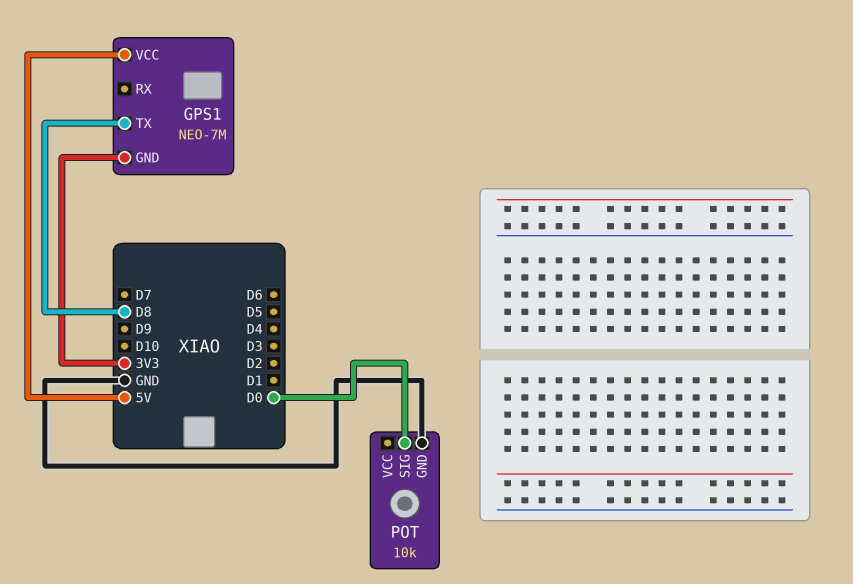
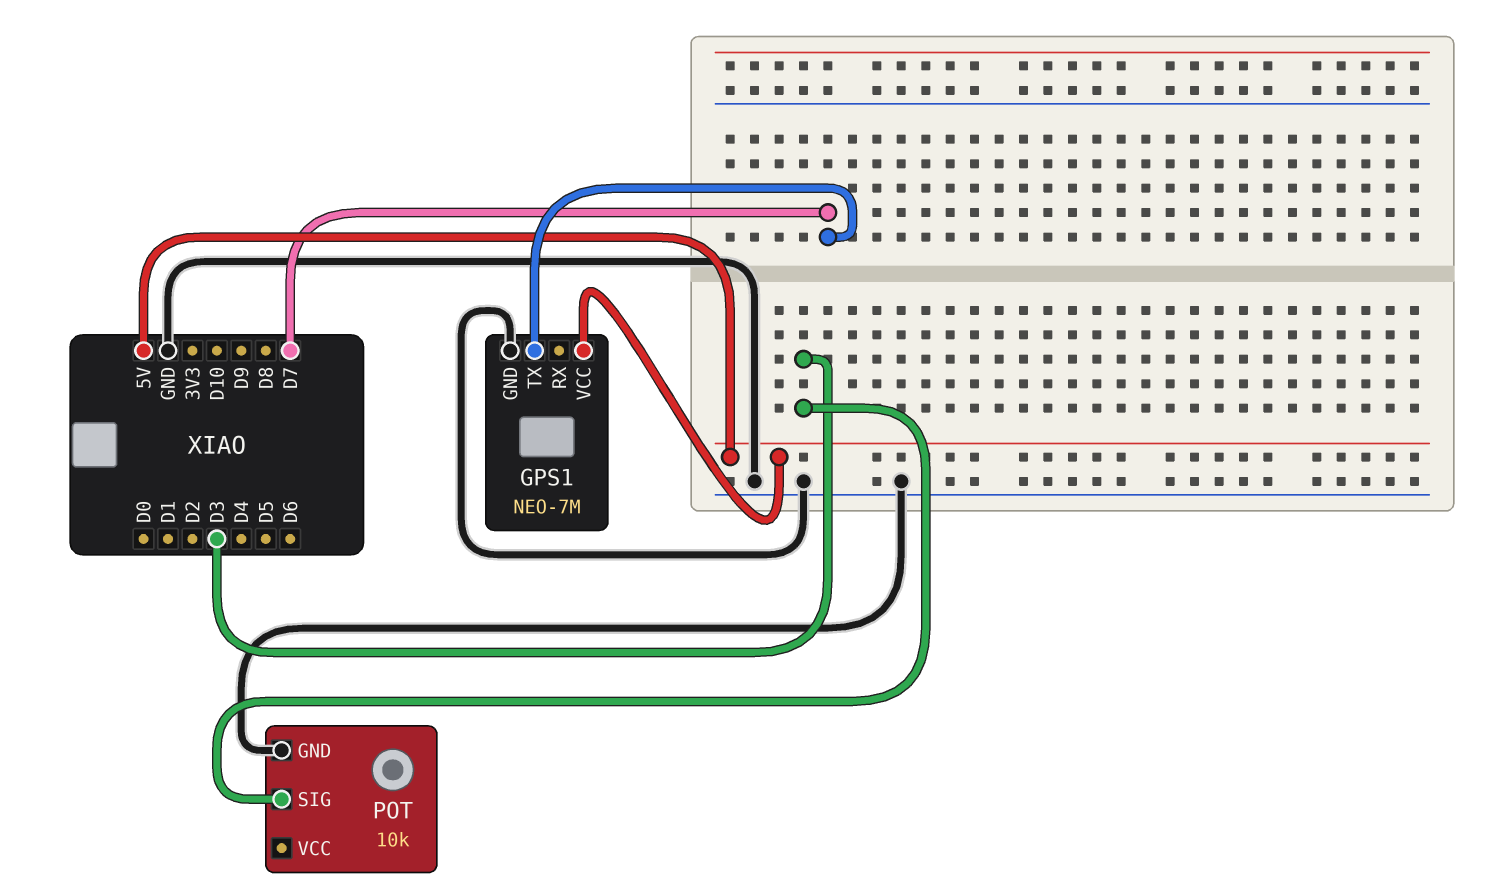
GPS1 pin GND: 3V3 -> GND
GPS1 pin TX: D8 -> D7
POT pin SIG: D0 -> D3

